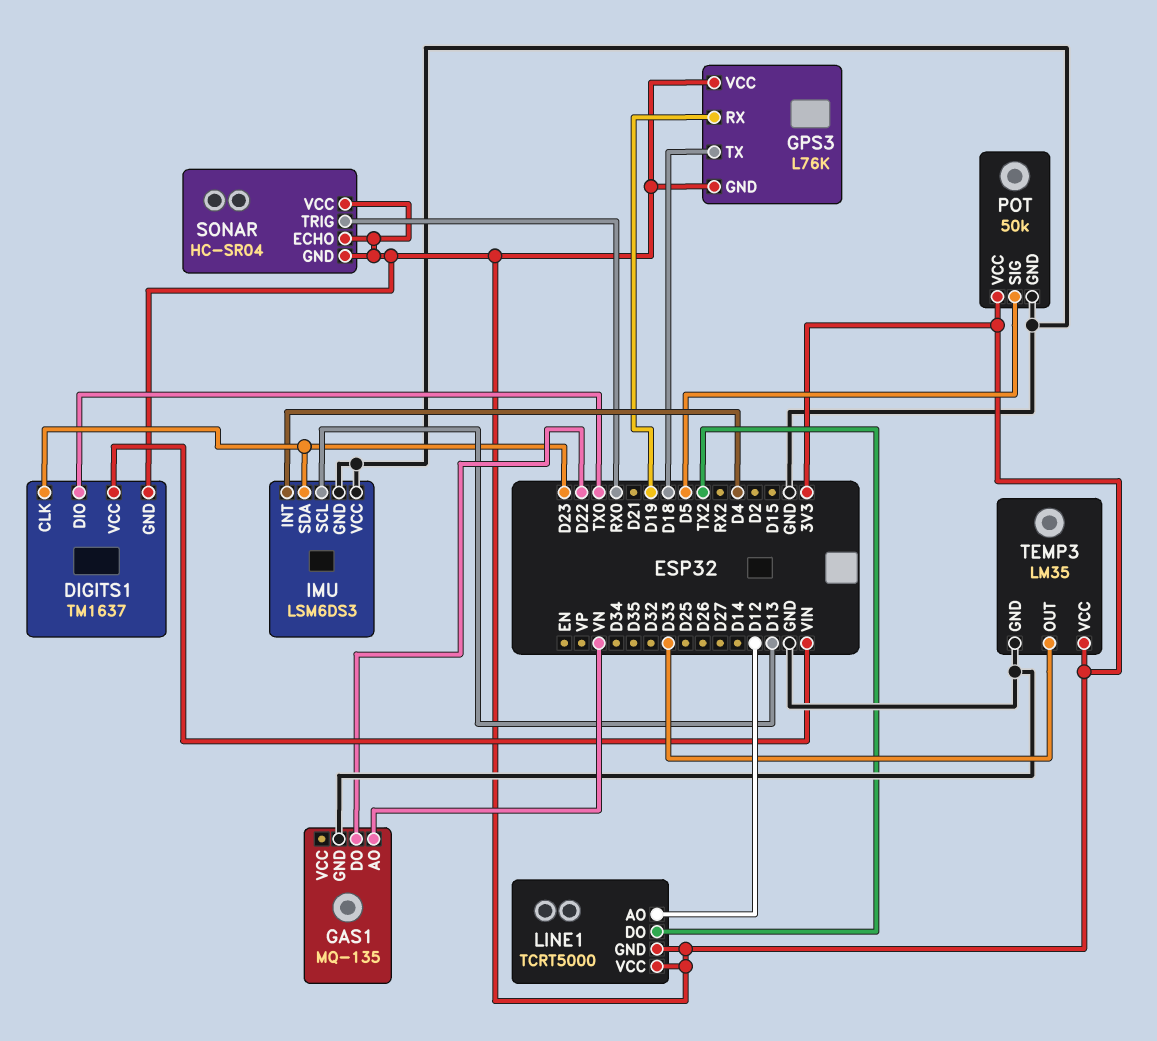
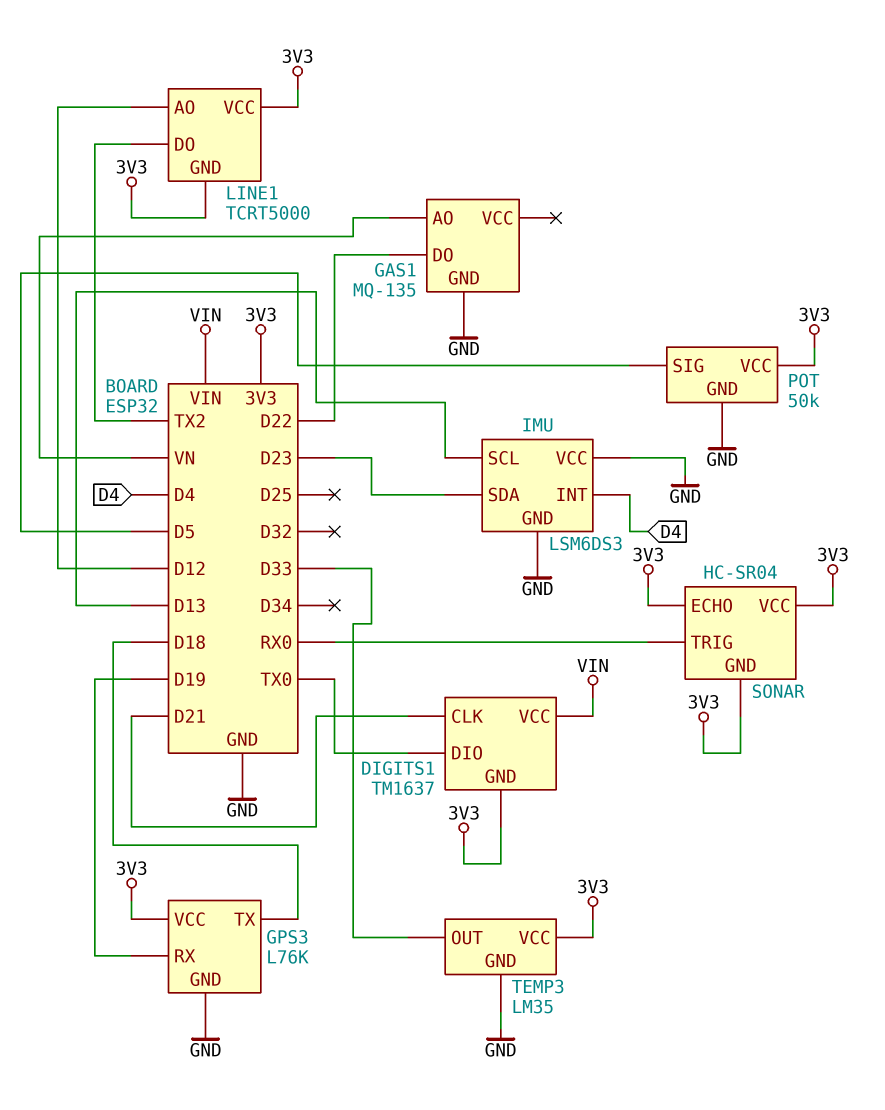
DIGITS1 pin CLK: D23 -> D21
GPS3 pin GND: 3V3 -> GND

